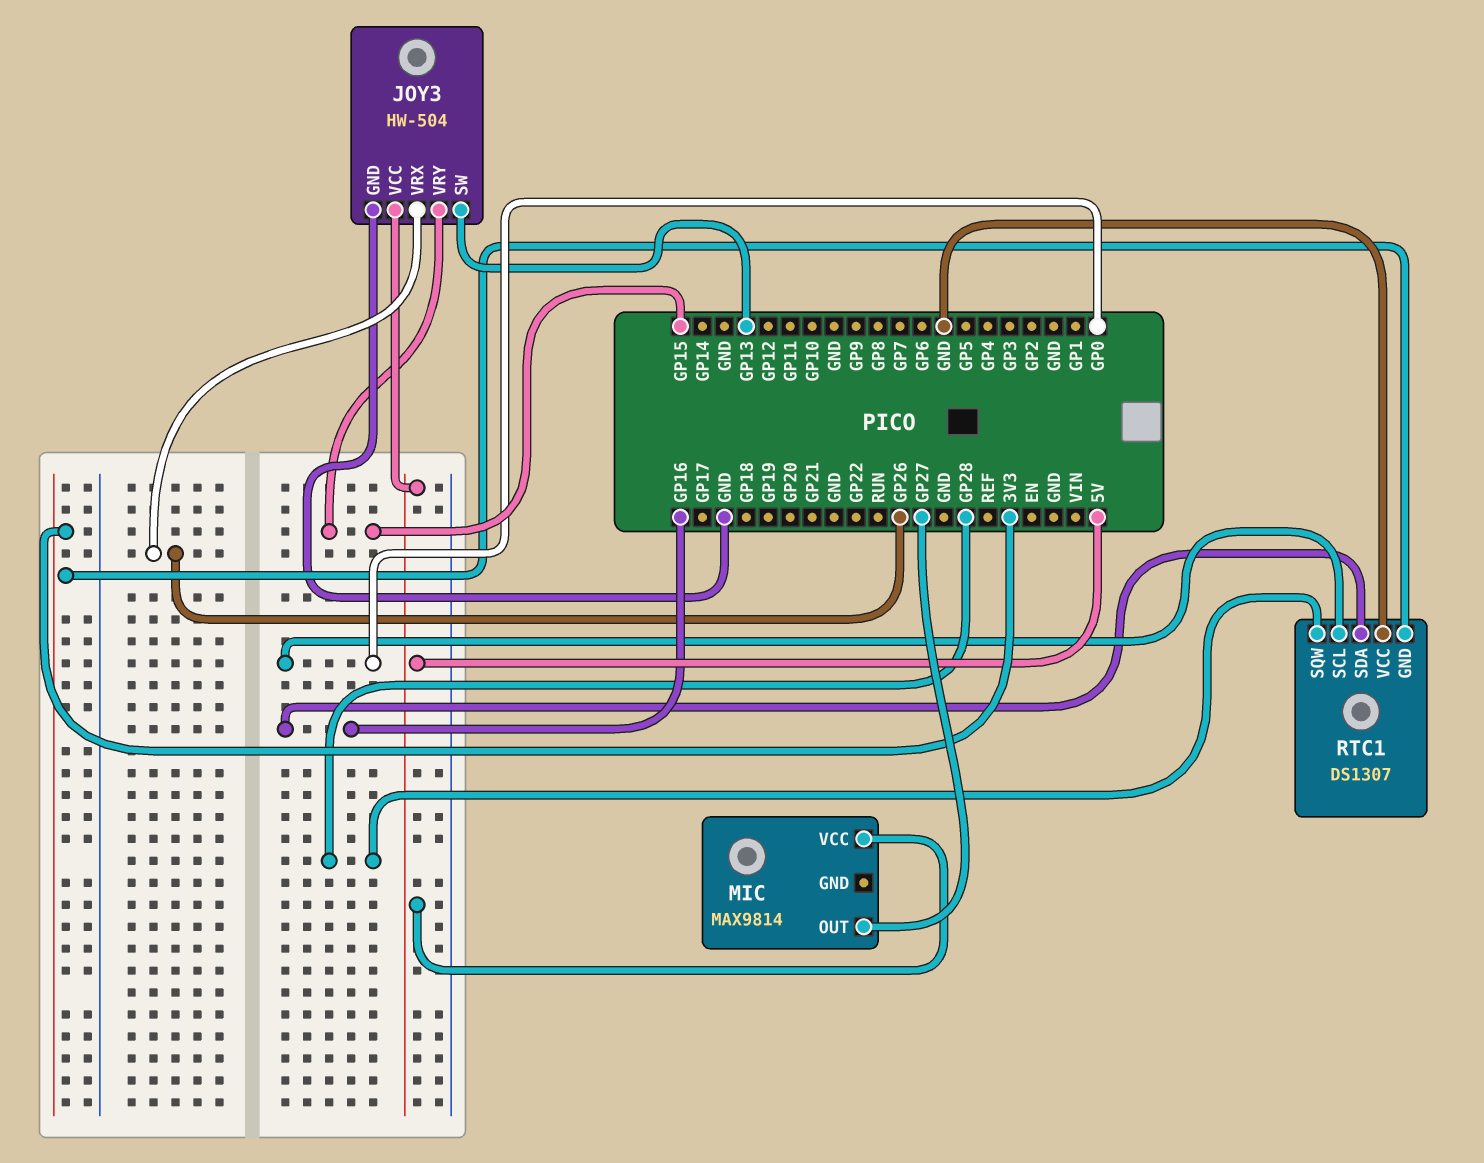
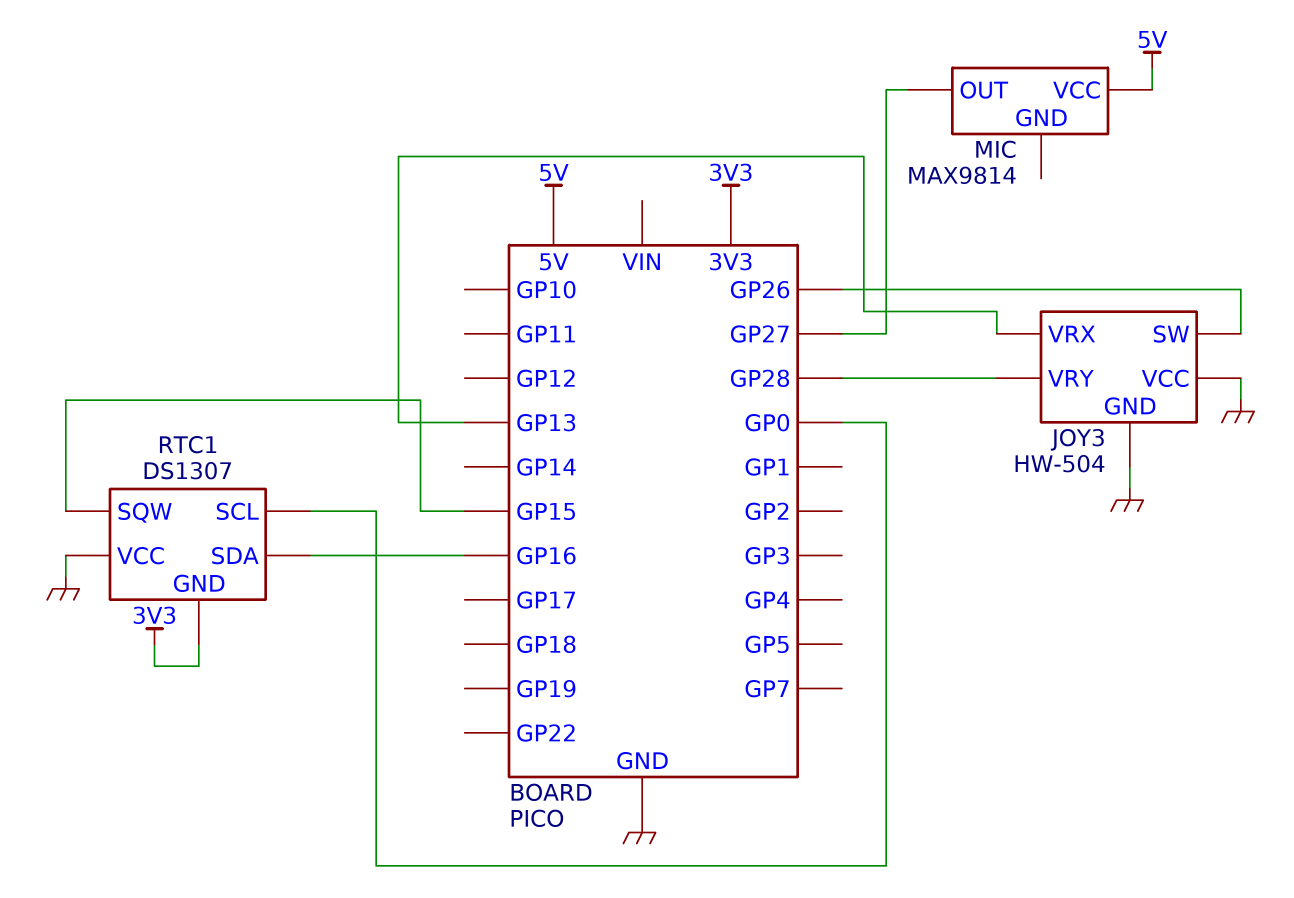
JOY3 pin SW: GP13 -> GP26
JOY3 pin VCC: 5V -> GND
JOY3 pin VRX: GP26 -> GP13
JOY3 pin VRY: GP15 -> GP28
RTC1 pin SQW: GP28 -> GP15

